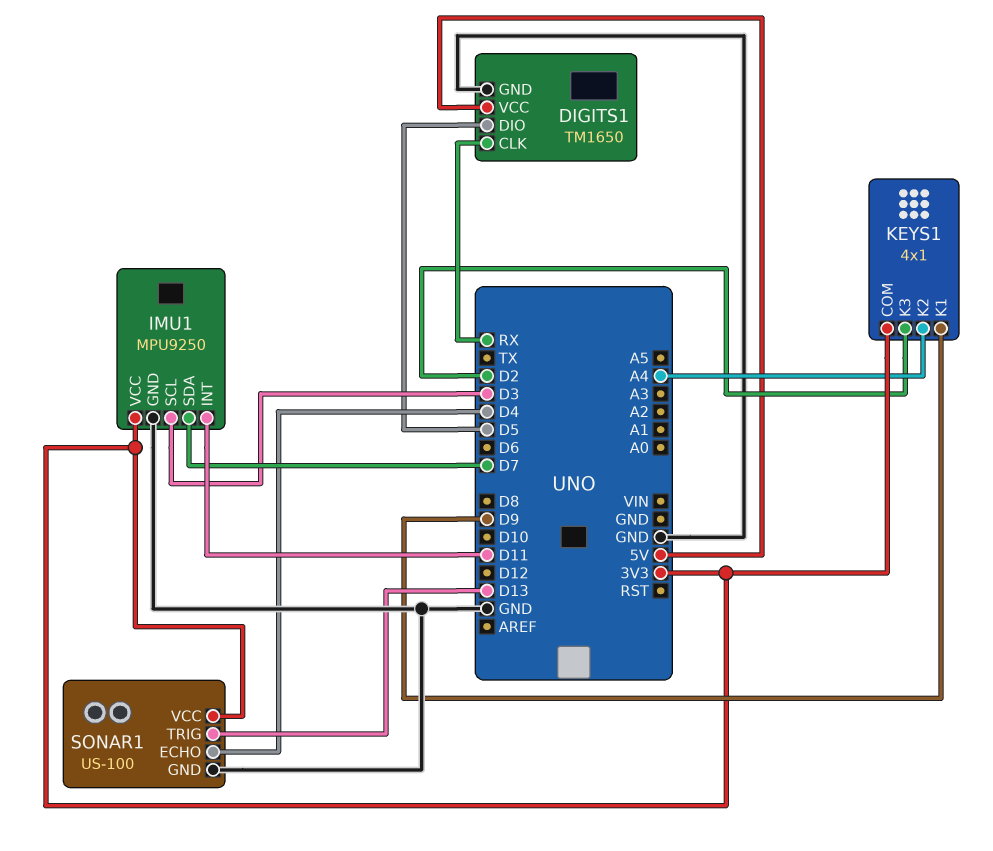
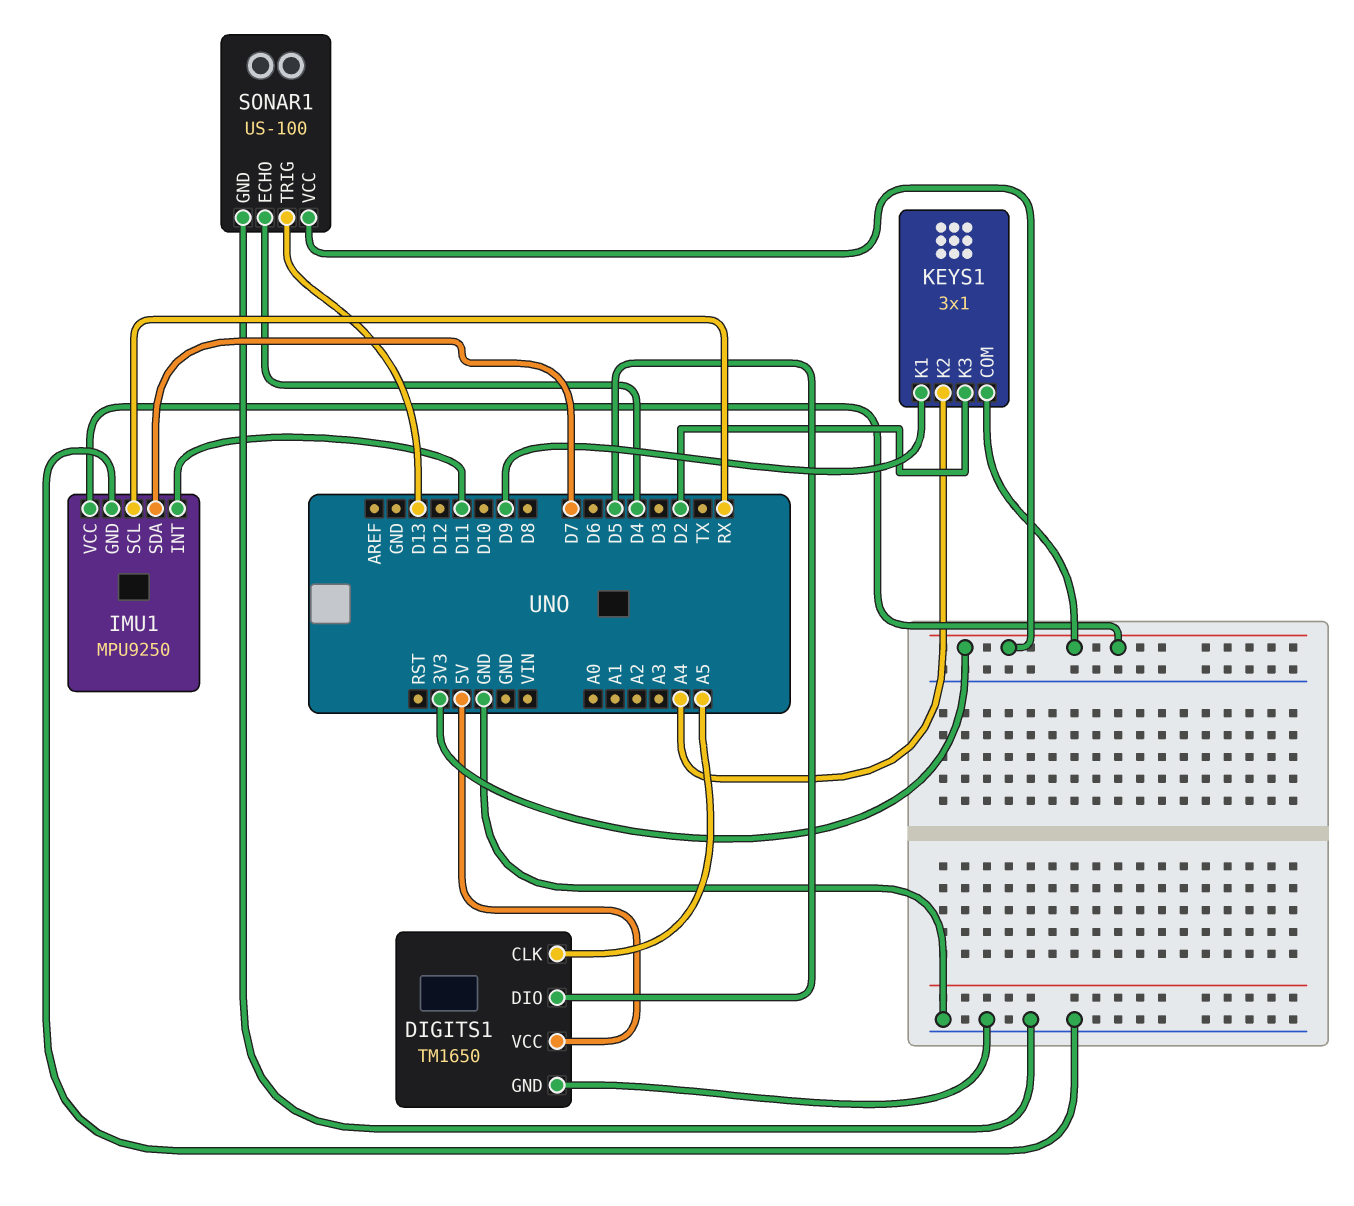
DIGITS1 pin CLK: RX -> A5
IMU1 pin SCL: D3 -> RX
KEYS1: 4x1 -> 3x1

